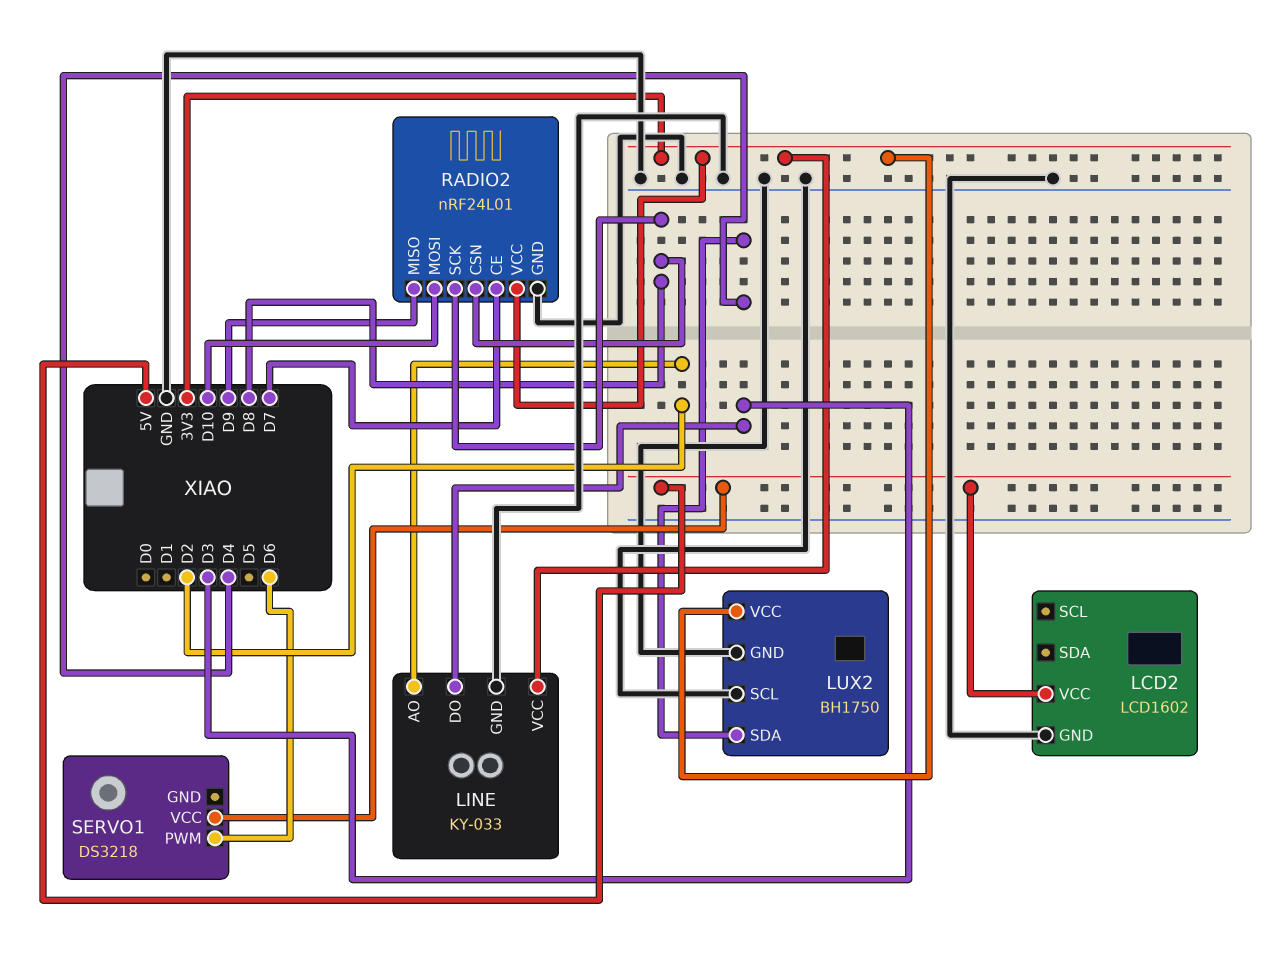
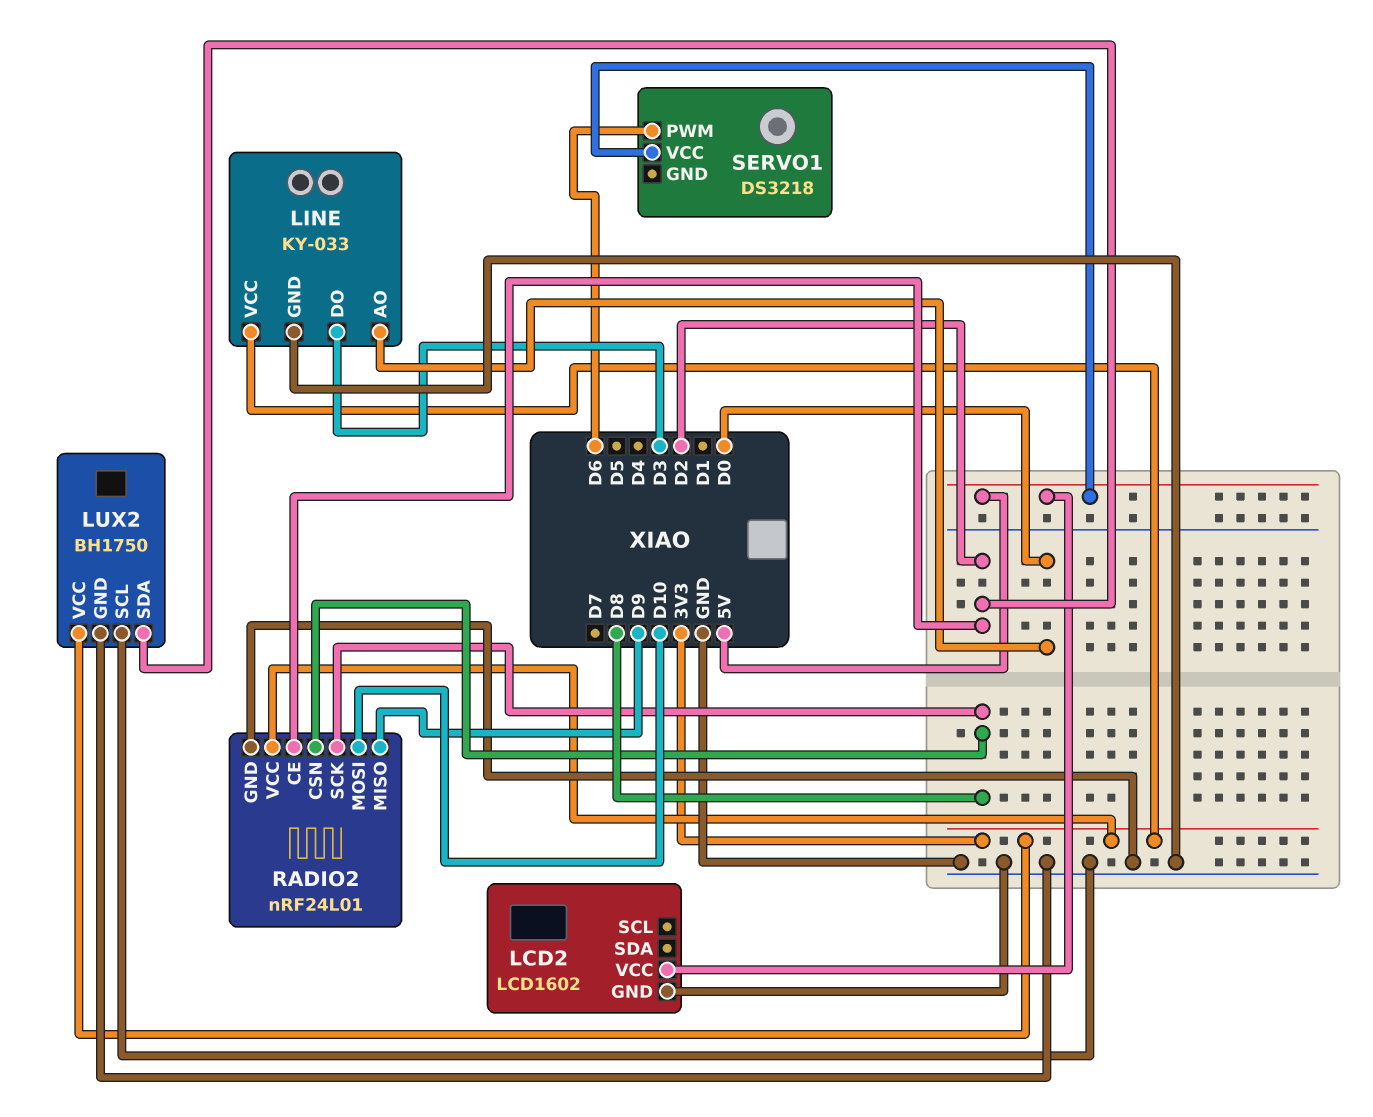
LINE pin AO: D2 -> D0
LUX2 pin SDA: D4 -> D2
RADIO2 pin CE: D7 -> D2

